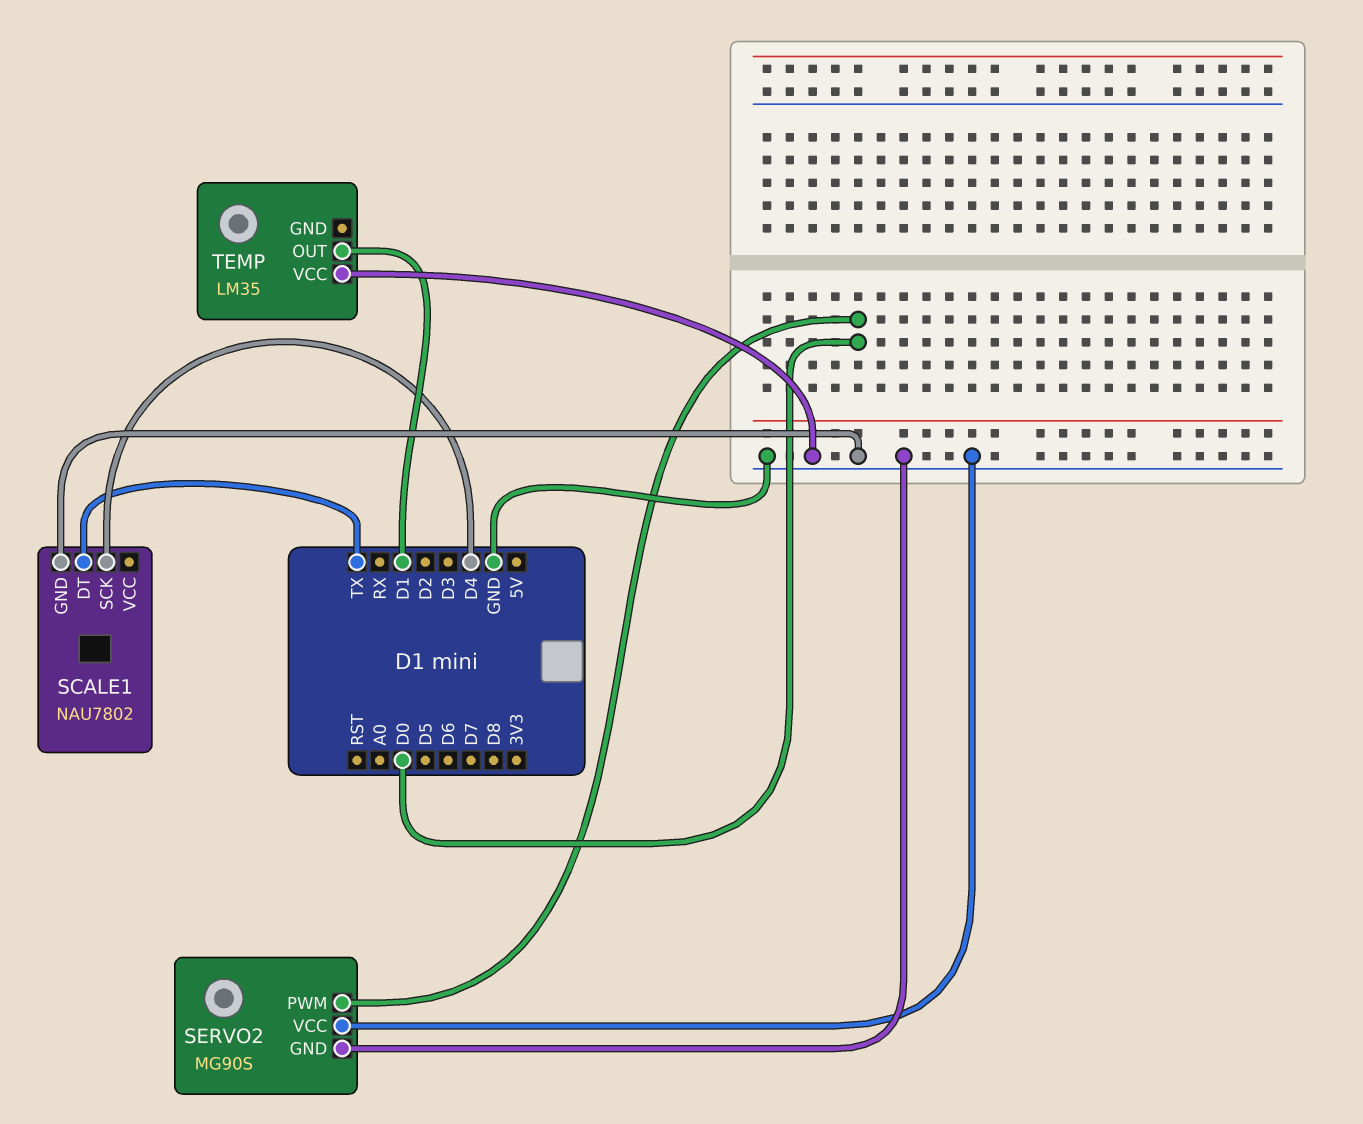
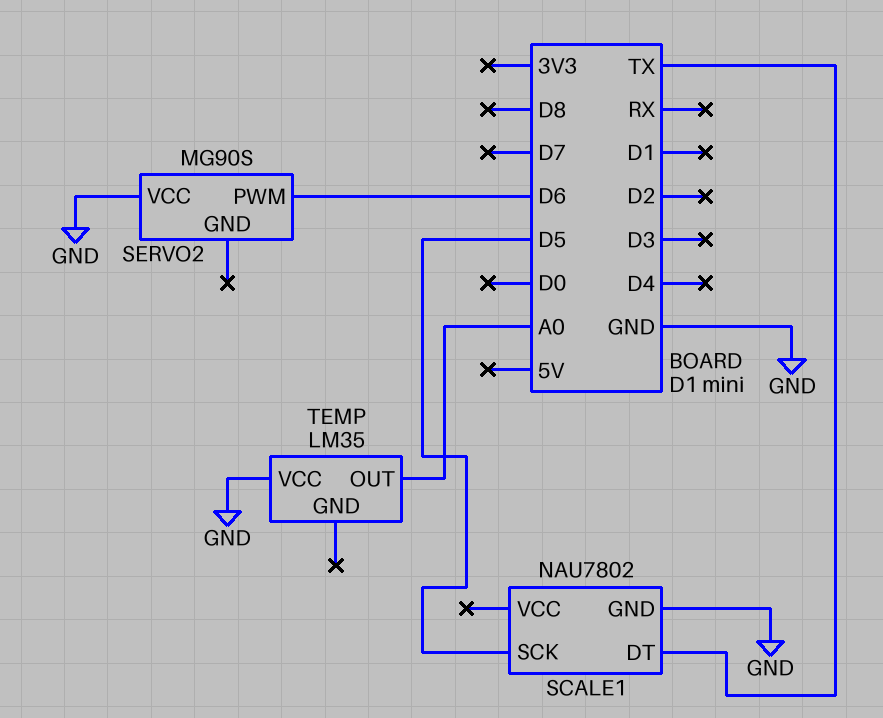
SCALE1 pin SCK: D4 -> D5
SERVO2 pin GND: GND -> none
SERVO2 pin PWM: D0 -> D6
TEMP pin OUT: D1 -> A0

